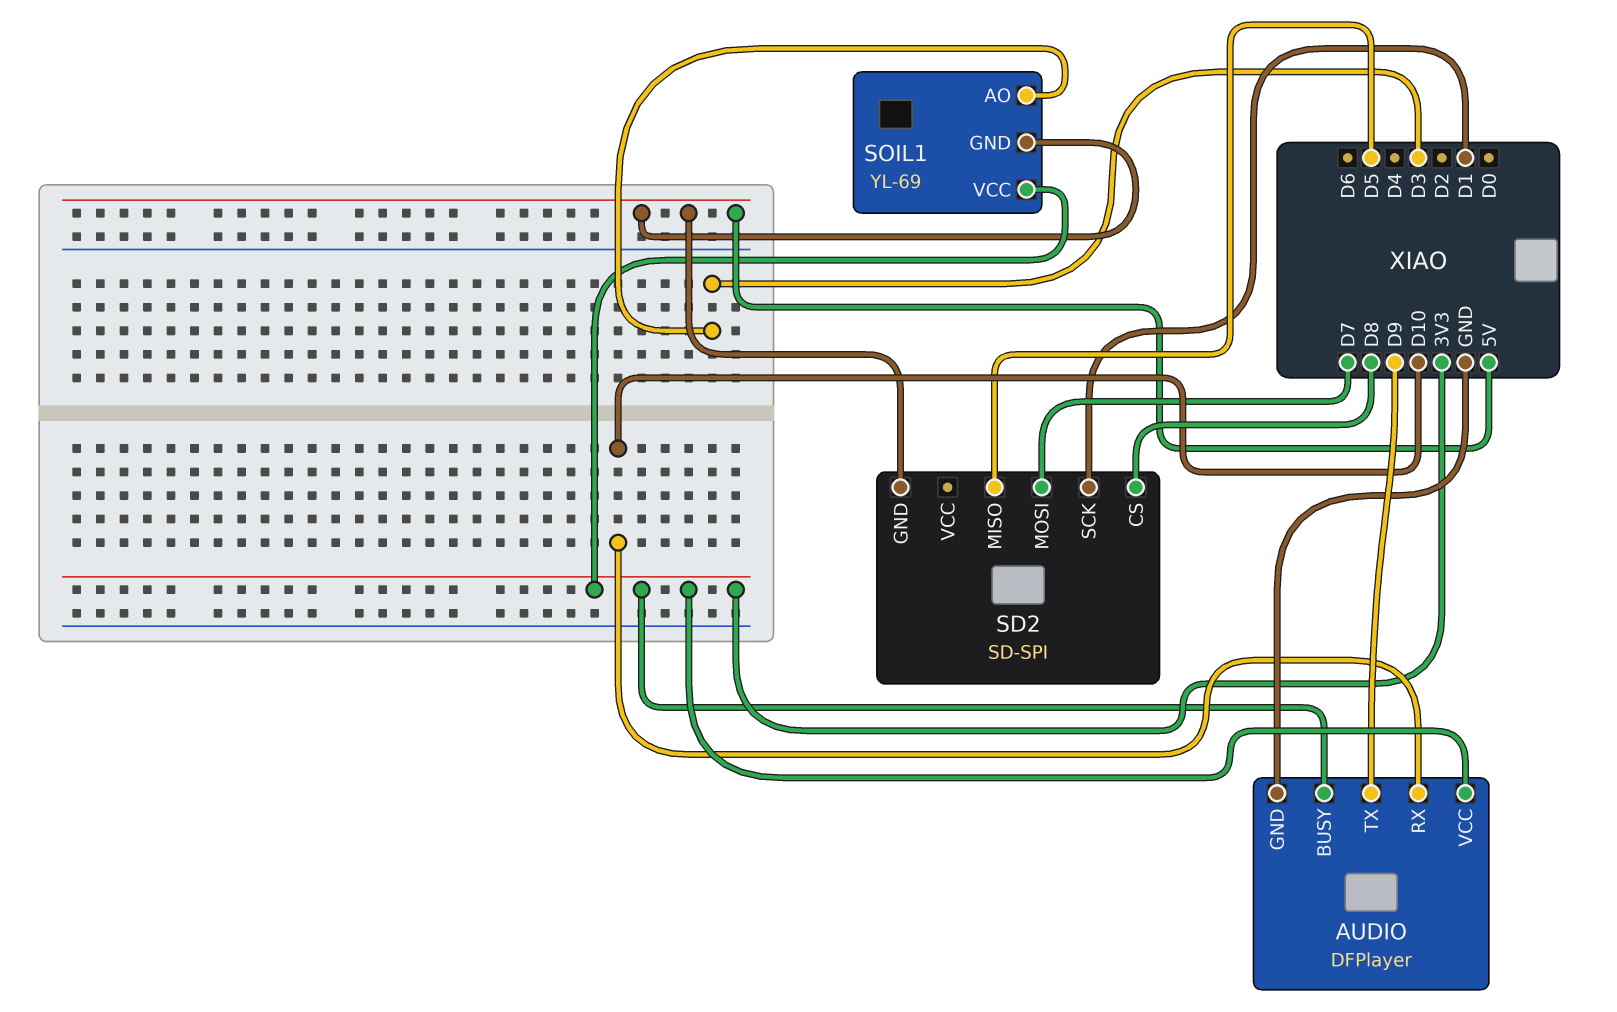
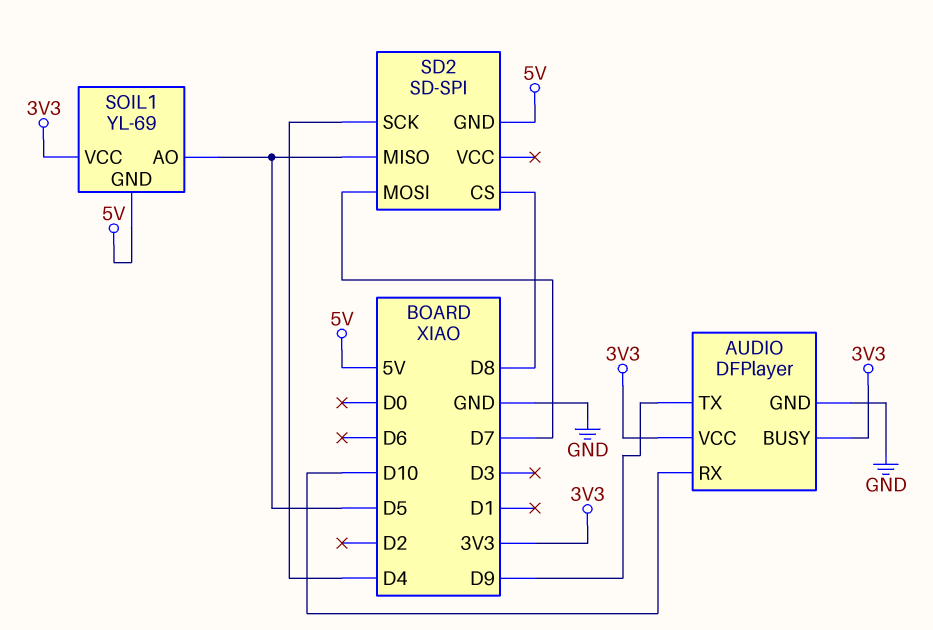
SD2 pin SCK: D1 -> D4
SOIL1 pin AO: D3 -> D5

